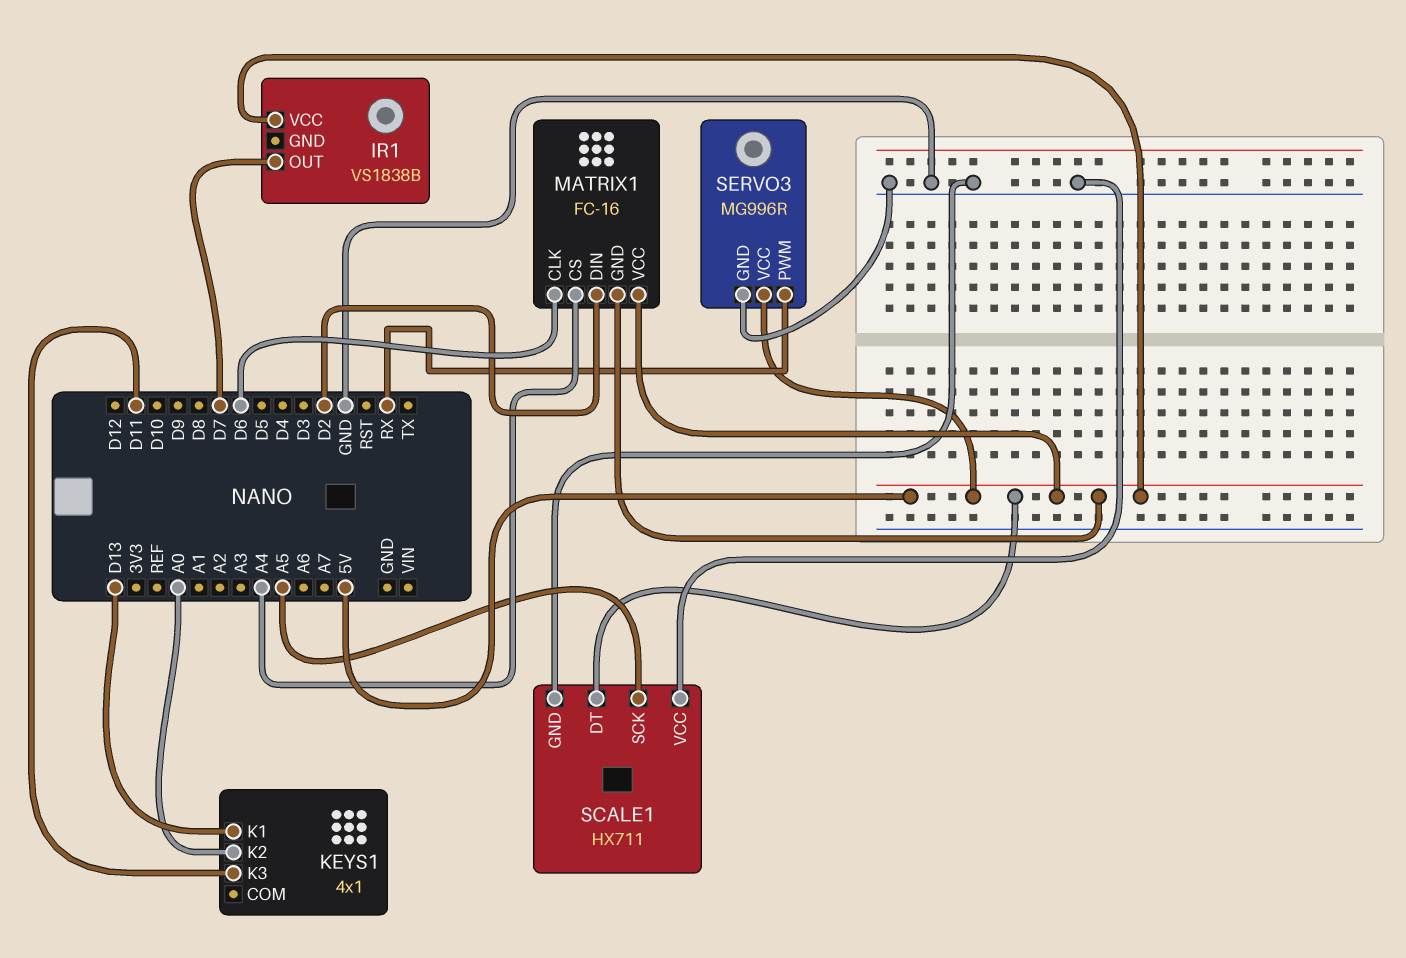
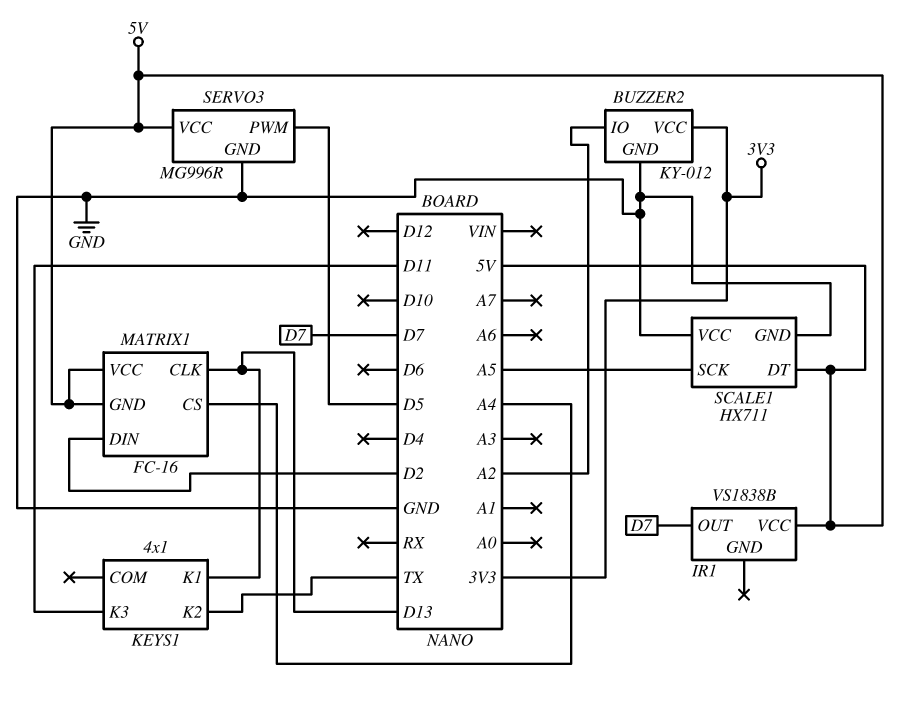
BUZZER2: none -> KY-012
BUZZER2 pin GND: none -> GND
BUZZER2 pin IO: none -> A2
BUZZER2 pin VCC: none -> 3V3
KEYS1 pin K2: A0 -> TX
MATRIX1 pin CLK: D6 -> D13
SERVO3 pin PWM: RX -> D5

